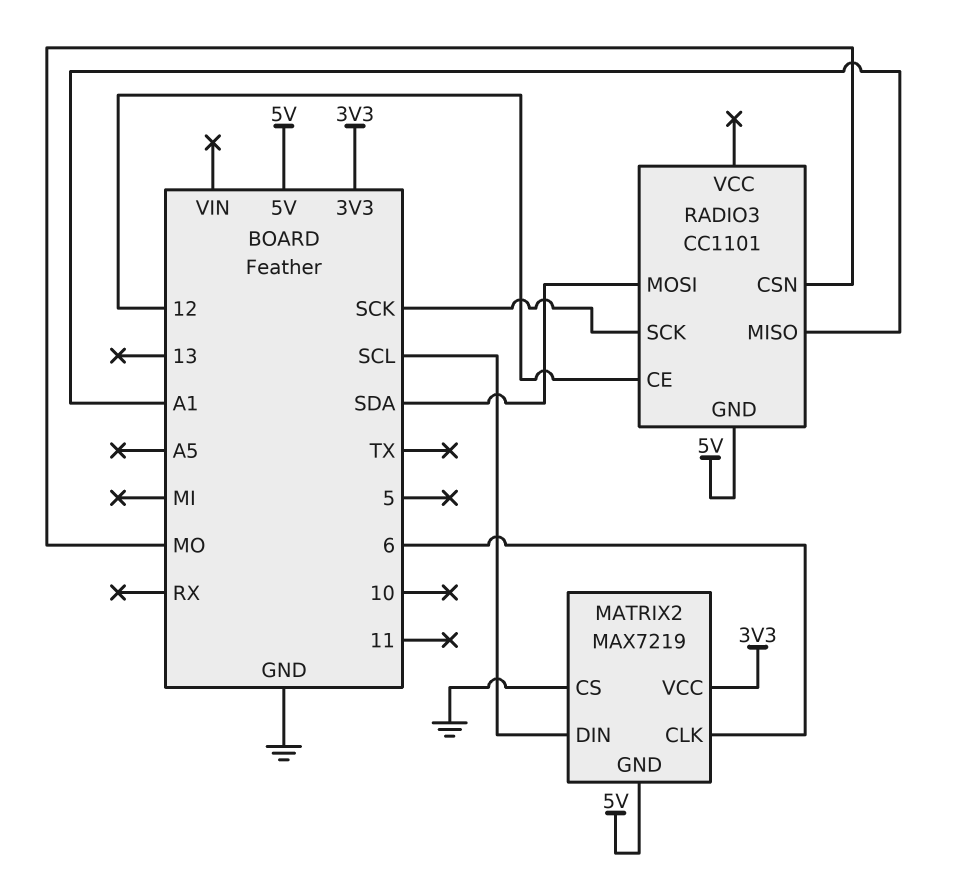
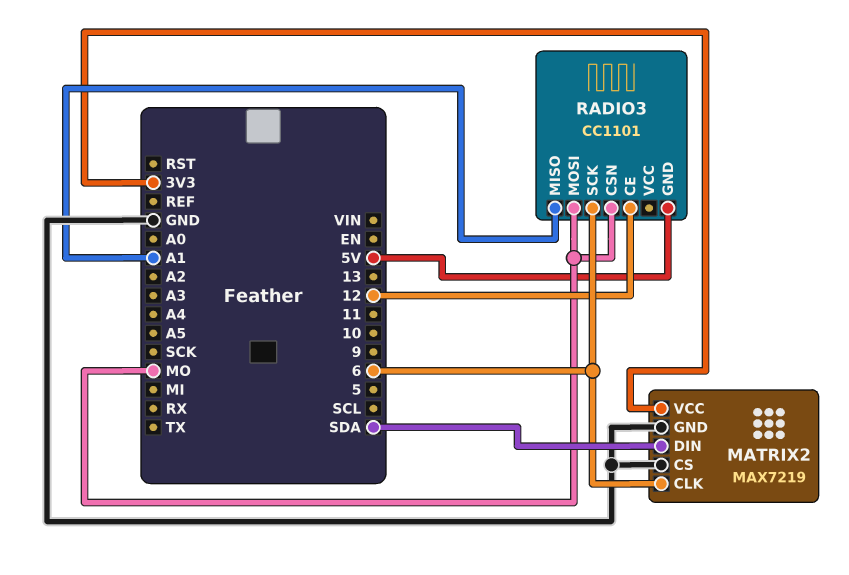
MATRIX2 pin DIN: SCL -> SDA
MATRIX2 pin GND: 5V -> GND
RADIO3 pin MOSI: SDA -> MO
RADIO3 pin SCK: SCK -> 6

